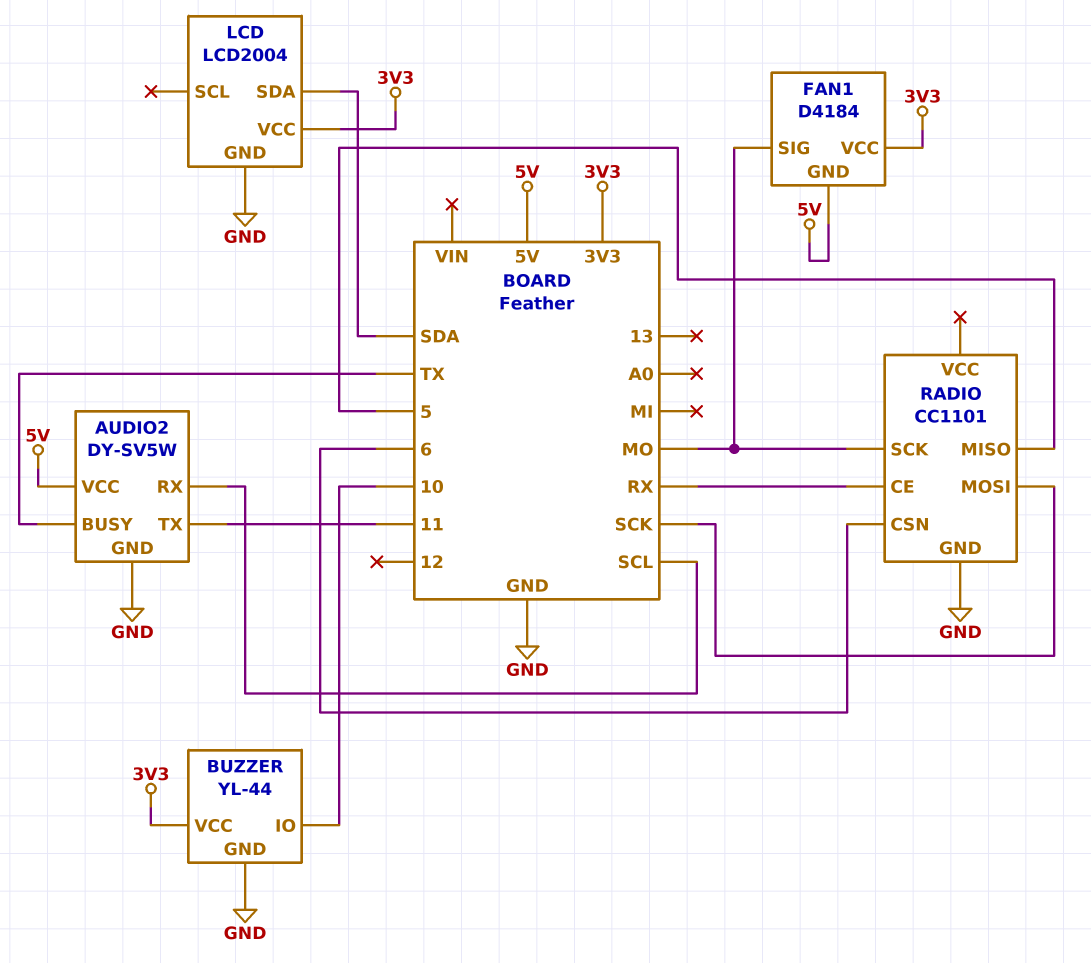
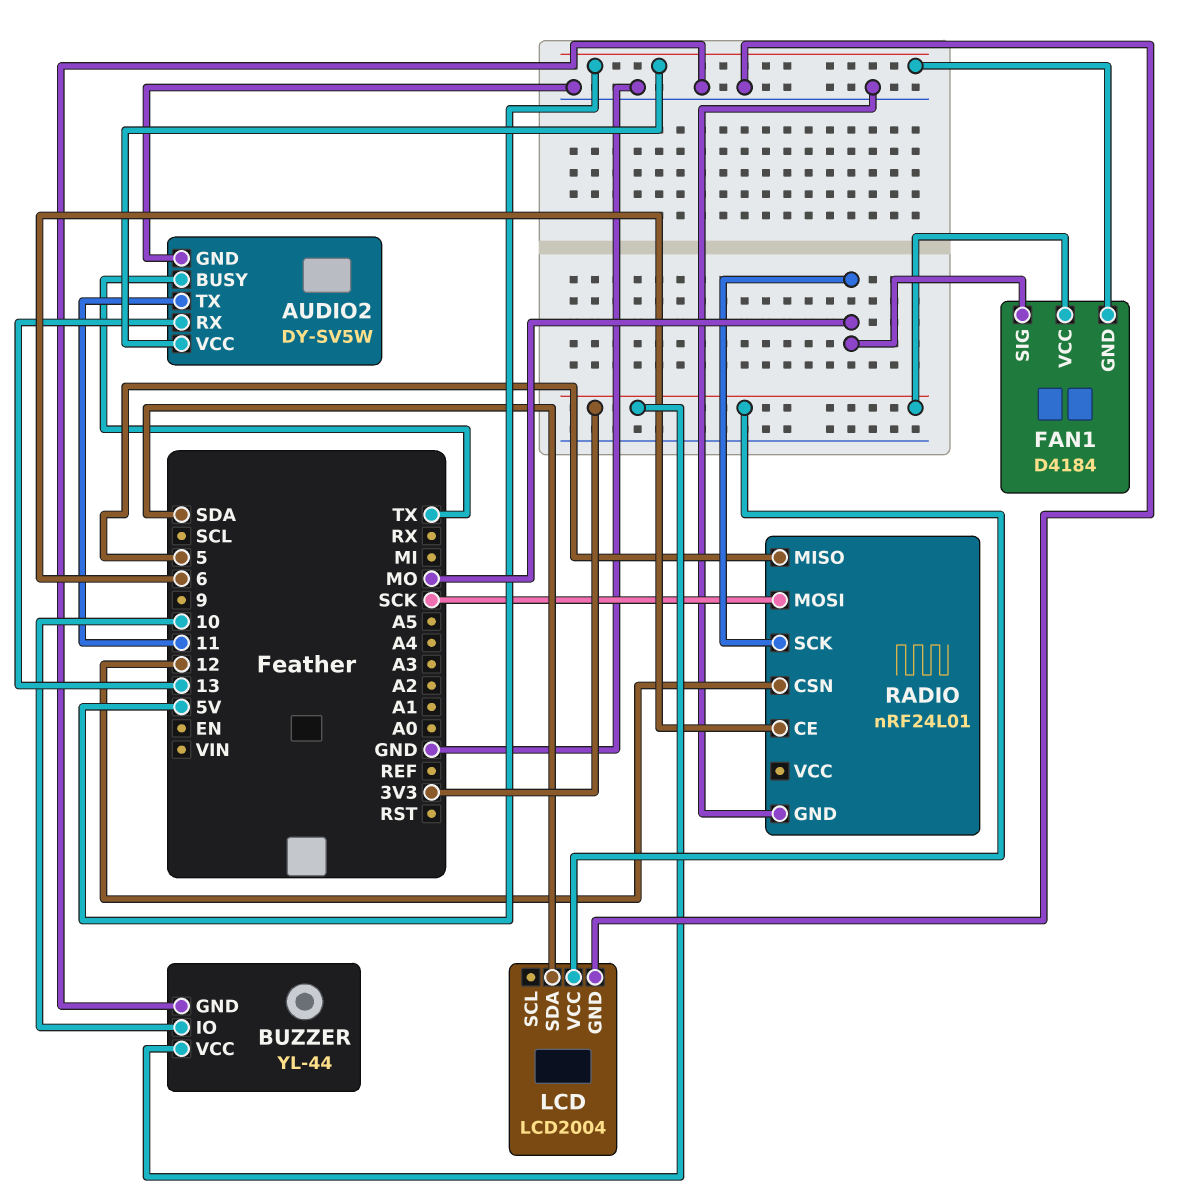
AUDIO2 pin RX: SCL -> 13
RADIO: CC1101 -> nRF24L01
RADIO pin CE: RX -> 6
RADIO pin CSN: 6 -> 12

